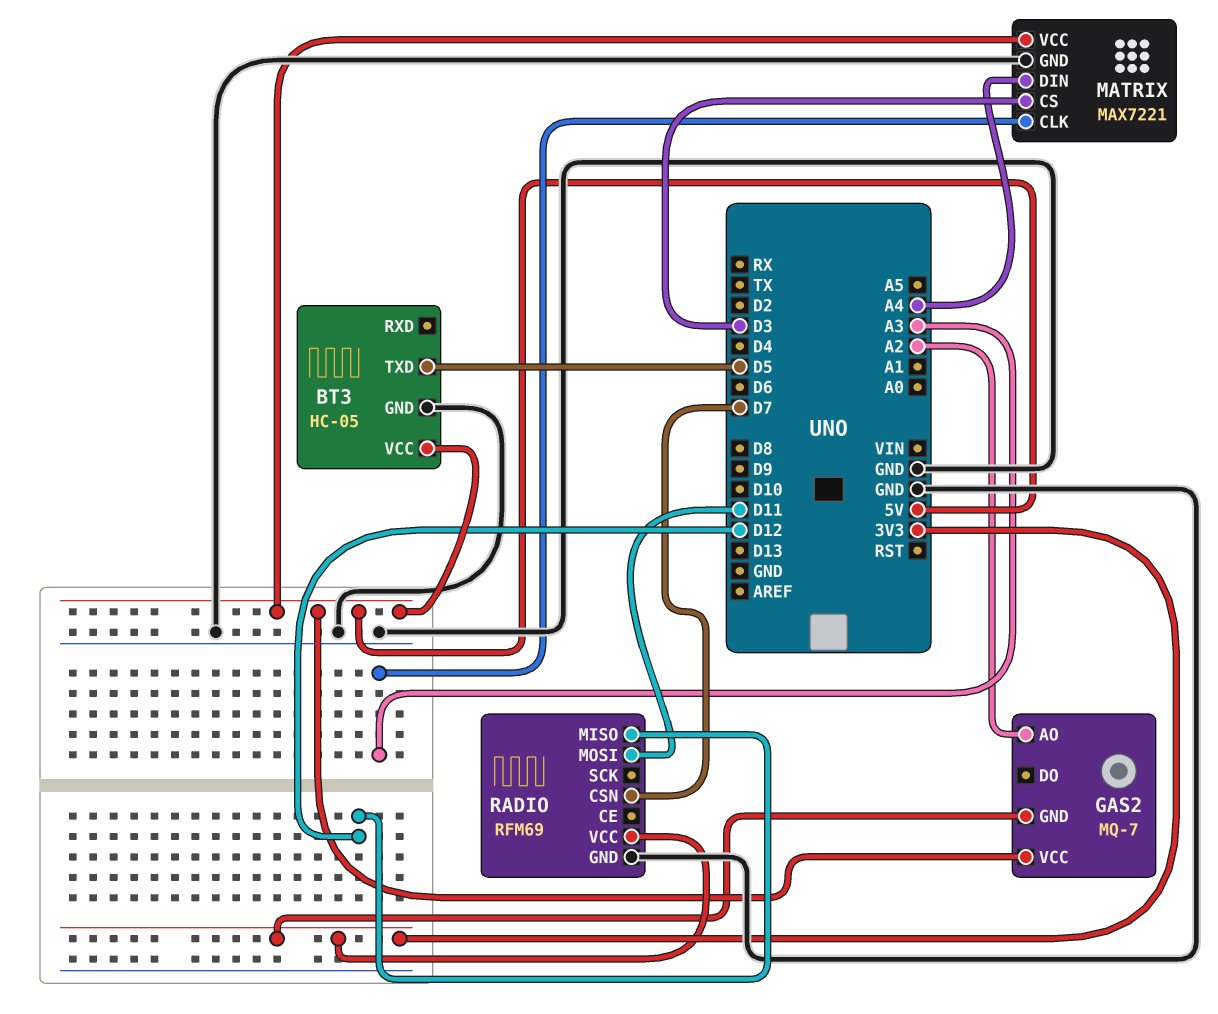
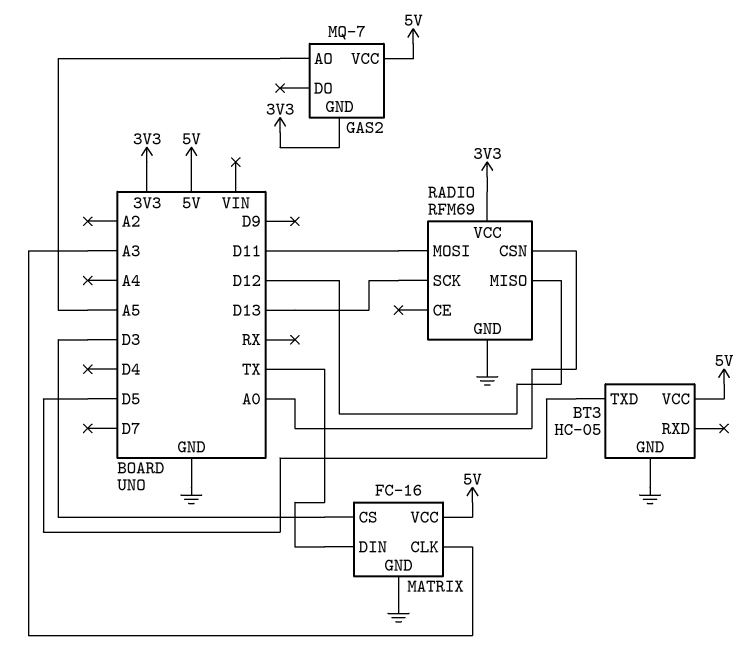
GAS2 pin AO: A2 -> A5
MATRIX: MAX7221 -> FC-16
MATRIX pin DIN: A4 -> TX
RADIO pin CSN: D7 -> A0
RADIO pin SCK: none -> D13

